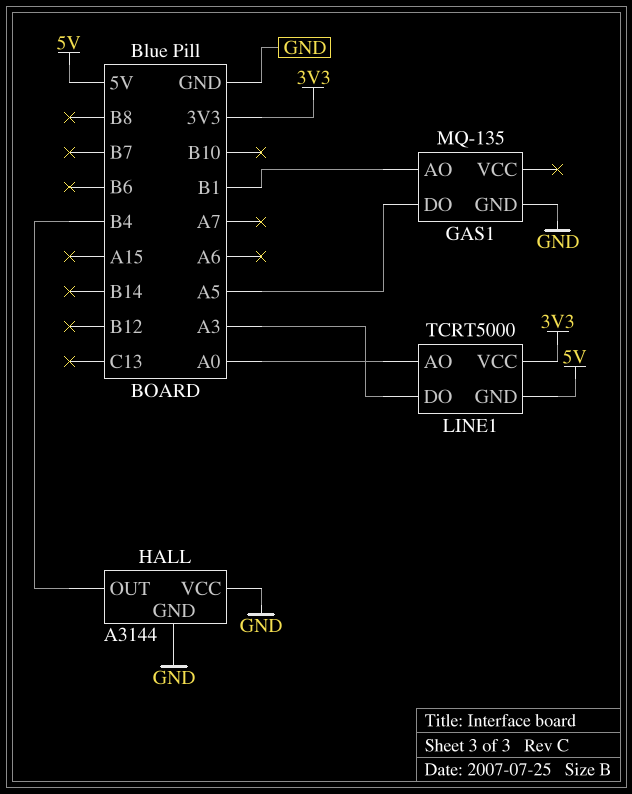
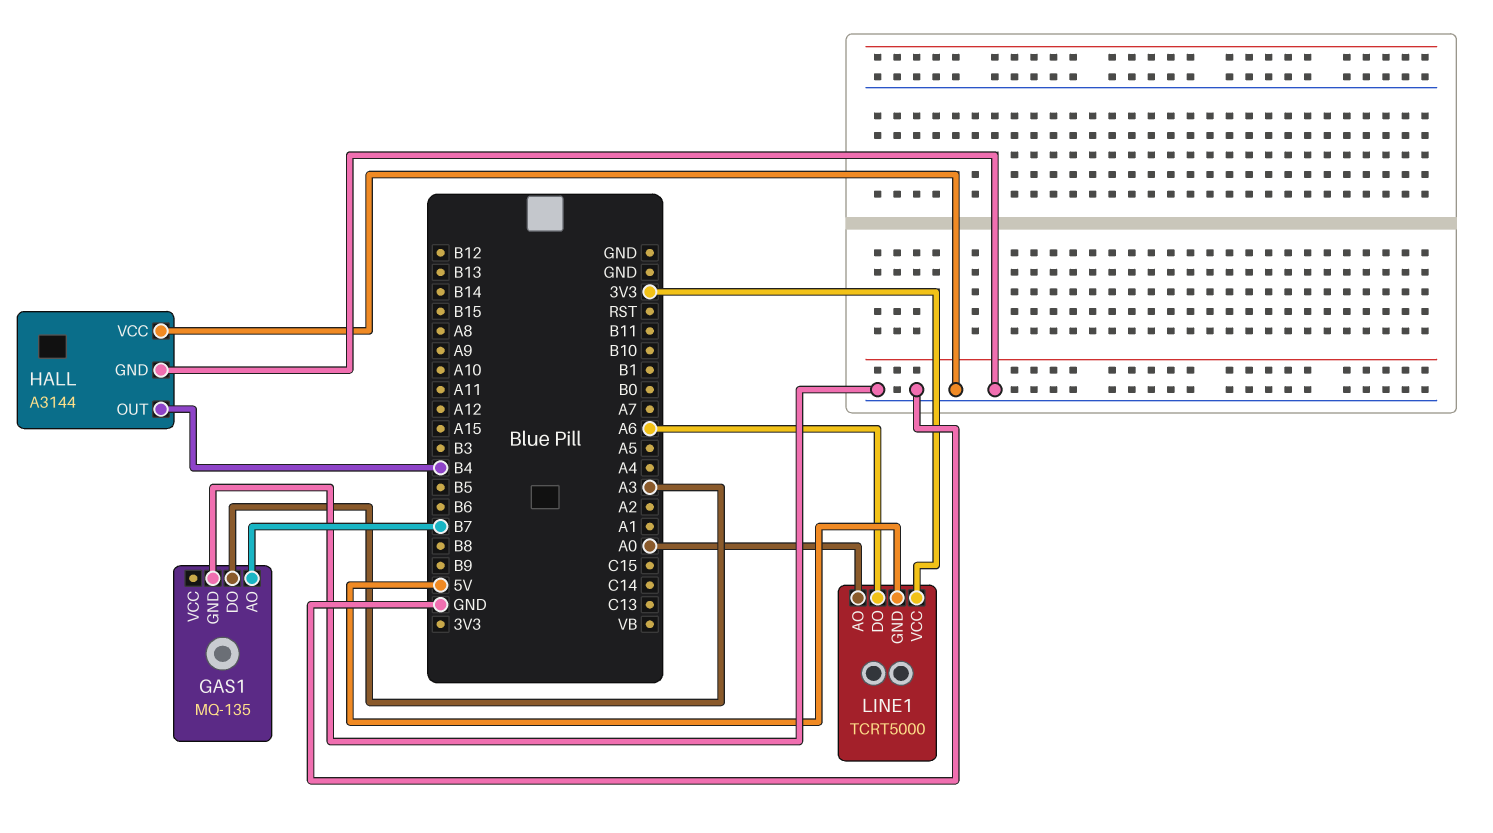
GAS1 pin AO: B1 -> B7
GAS1 pin DO: A5 -> A3
LINE1 pin DO: A3 -> A6

